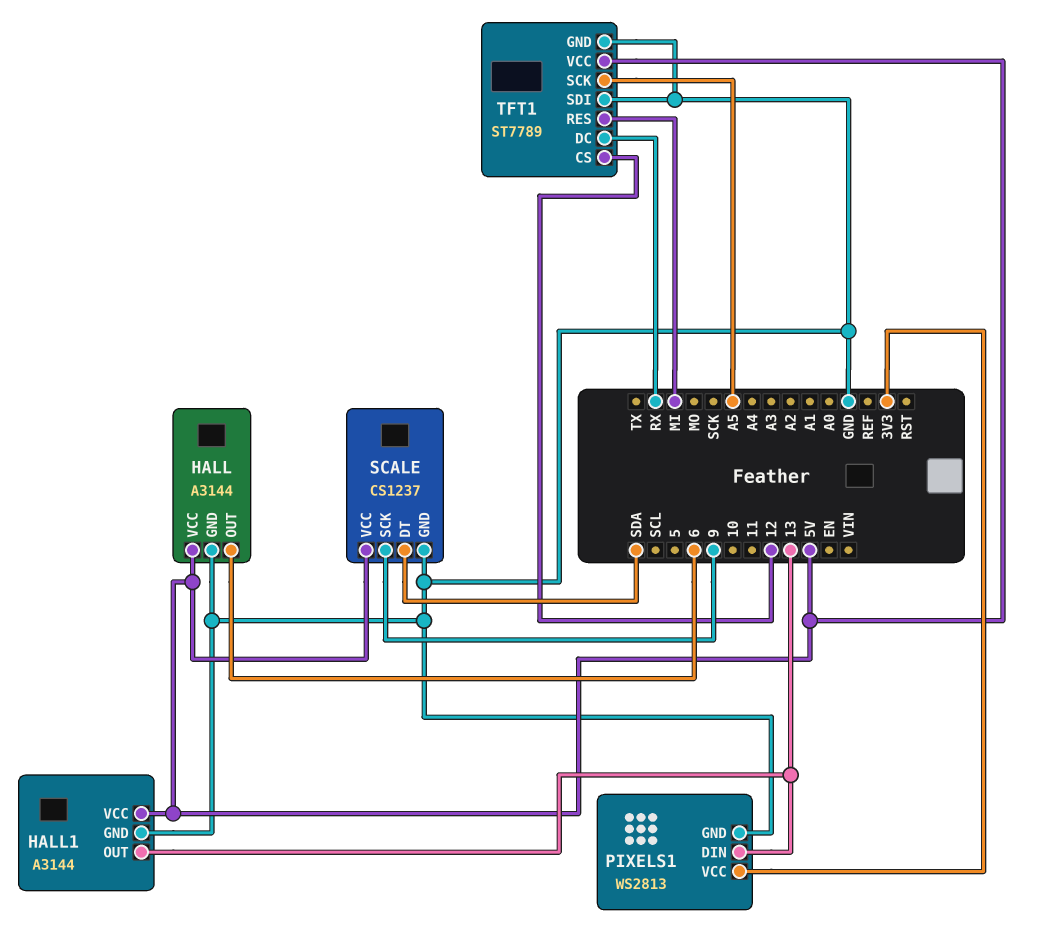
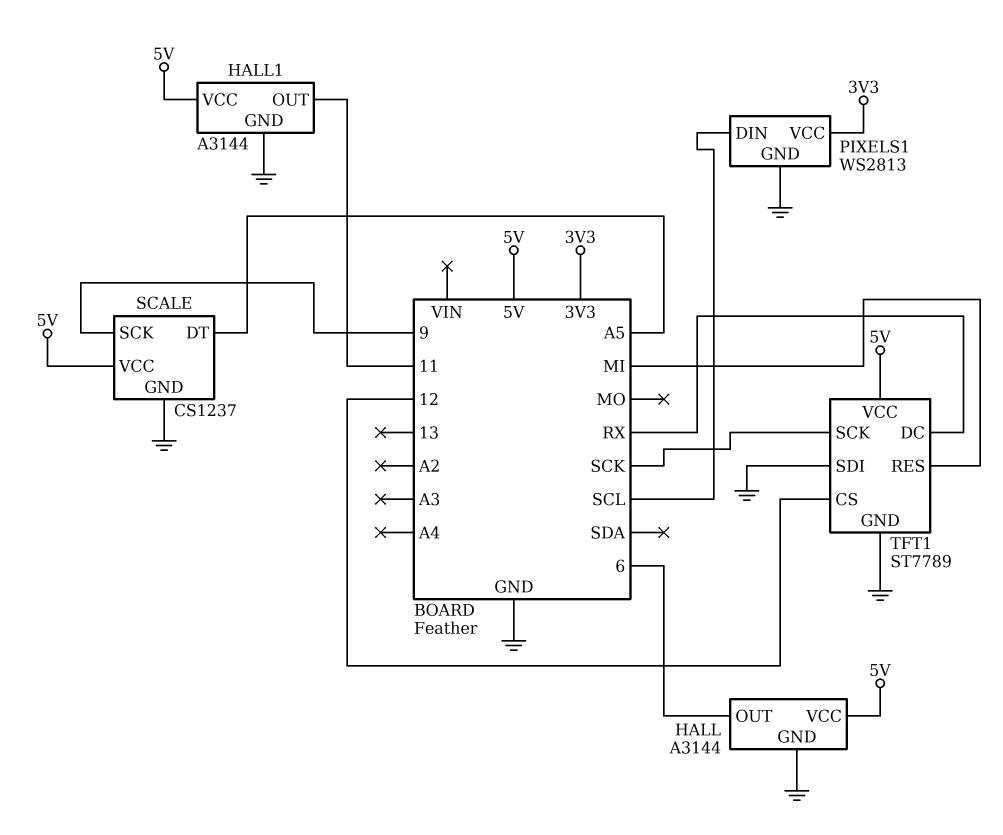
HALL1 pin OUT: 13 -> 11
PIXELS1 pin DIN: 13 -> SCL
SCALE pin DT: SDA -> A5
TFT1 pin SCK: A5 -> SCK

